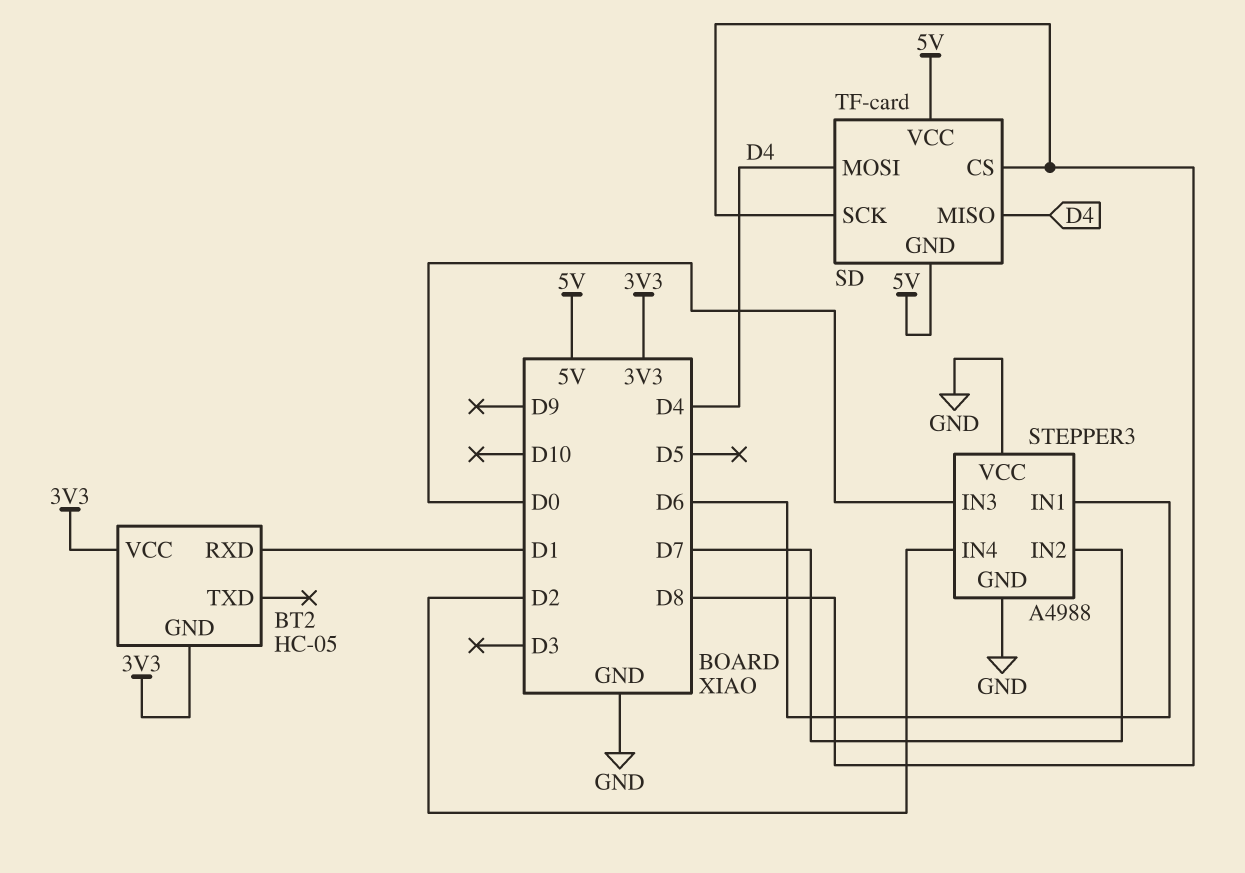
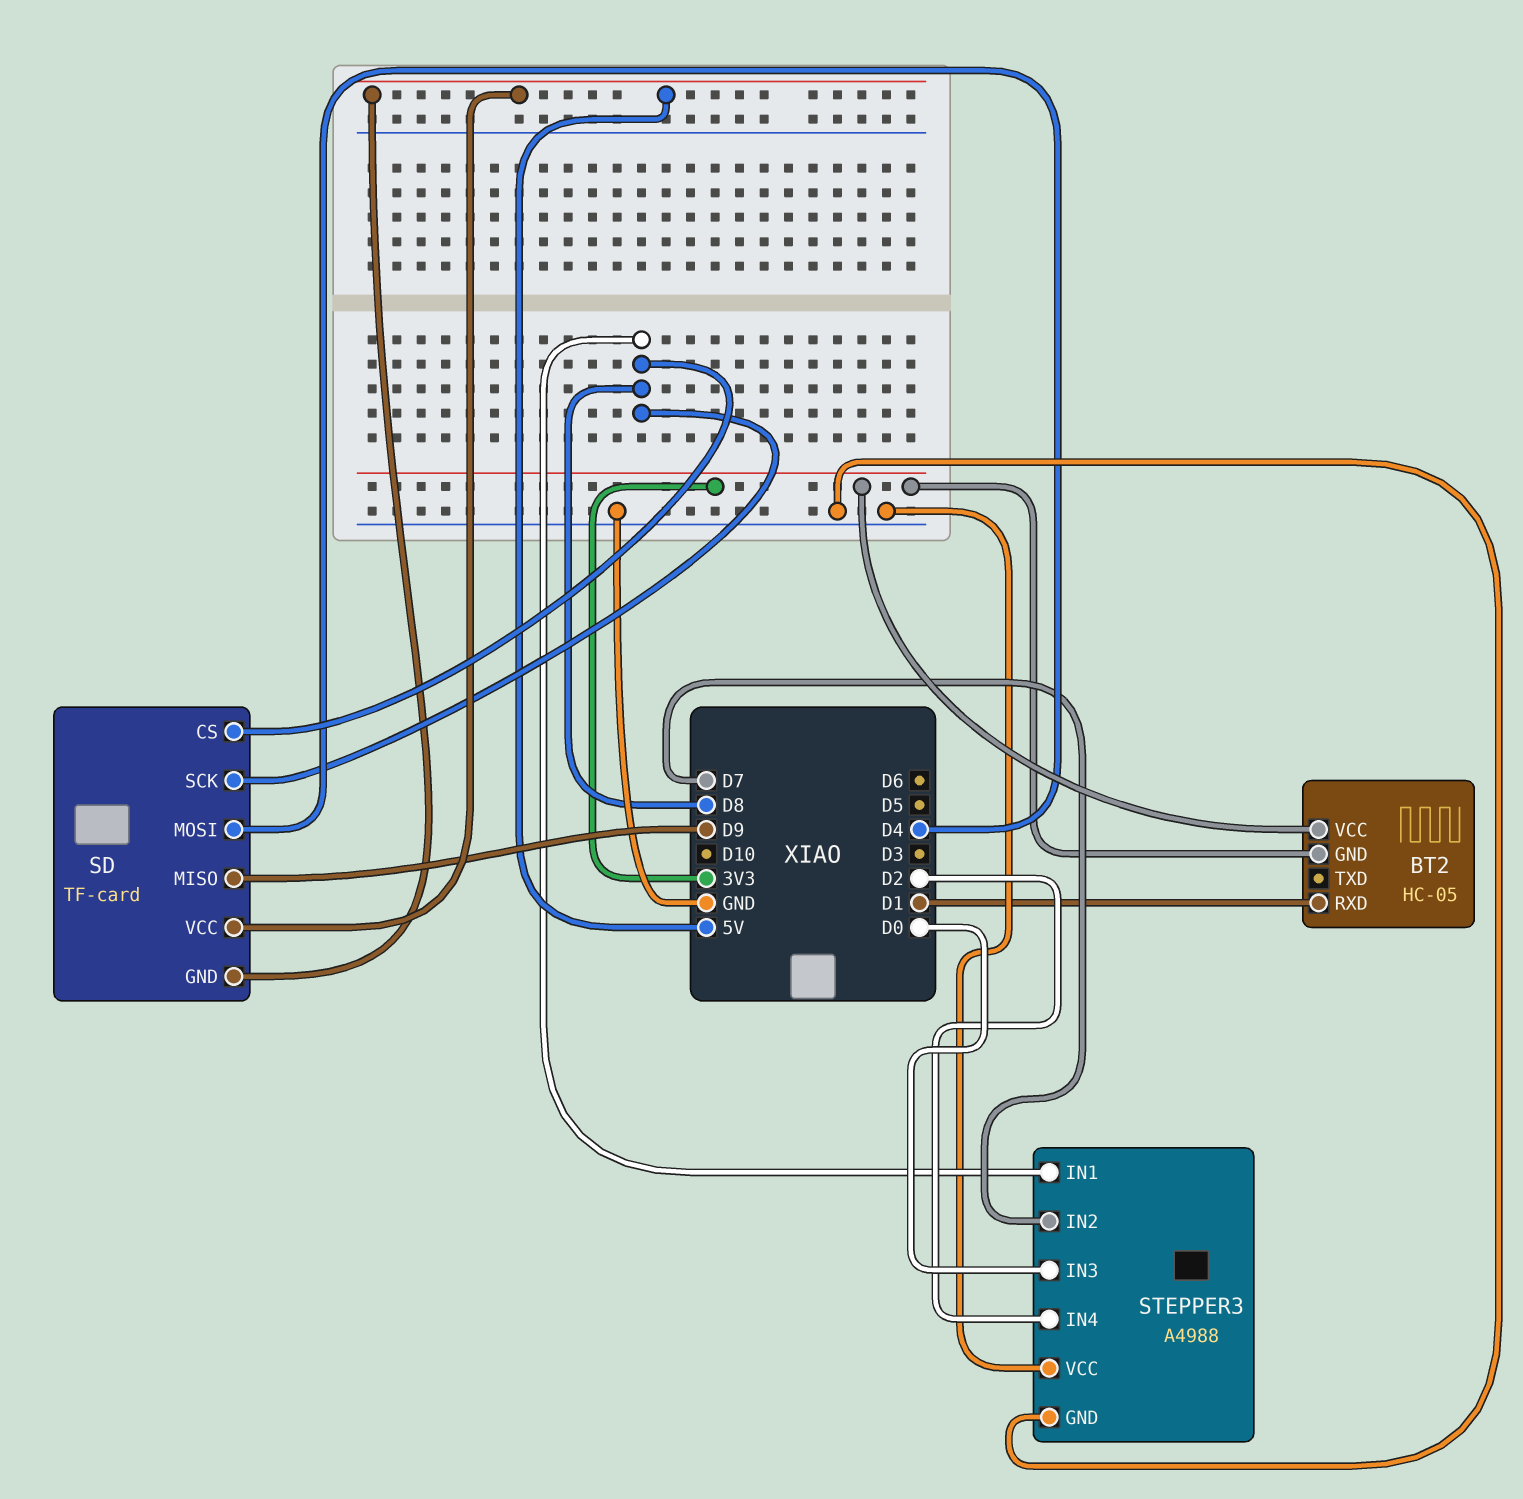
SD pin MISO: D4 -> D9
STEPPER3 pin IN1: D6 -> D8

